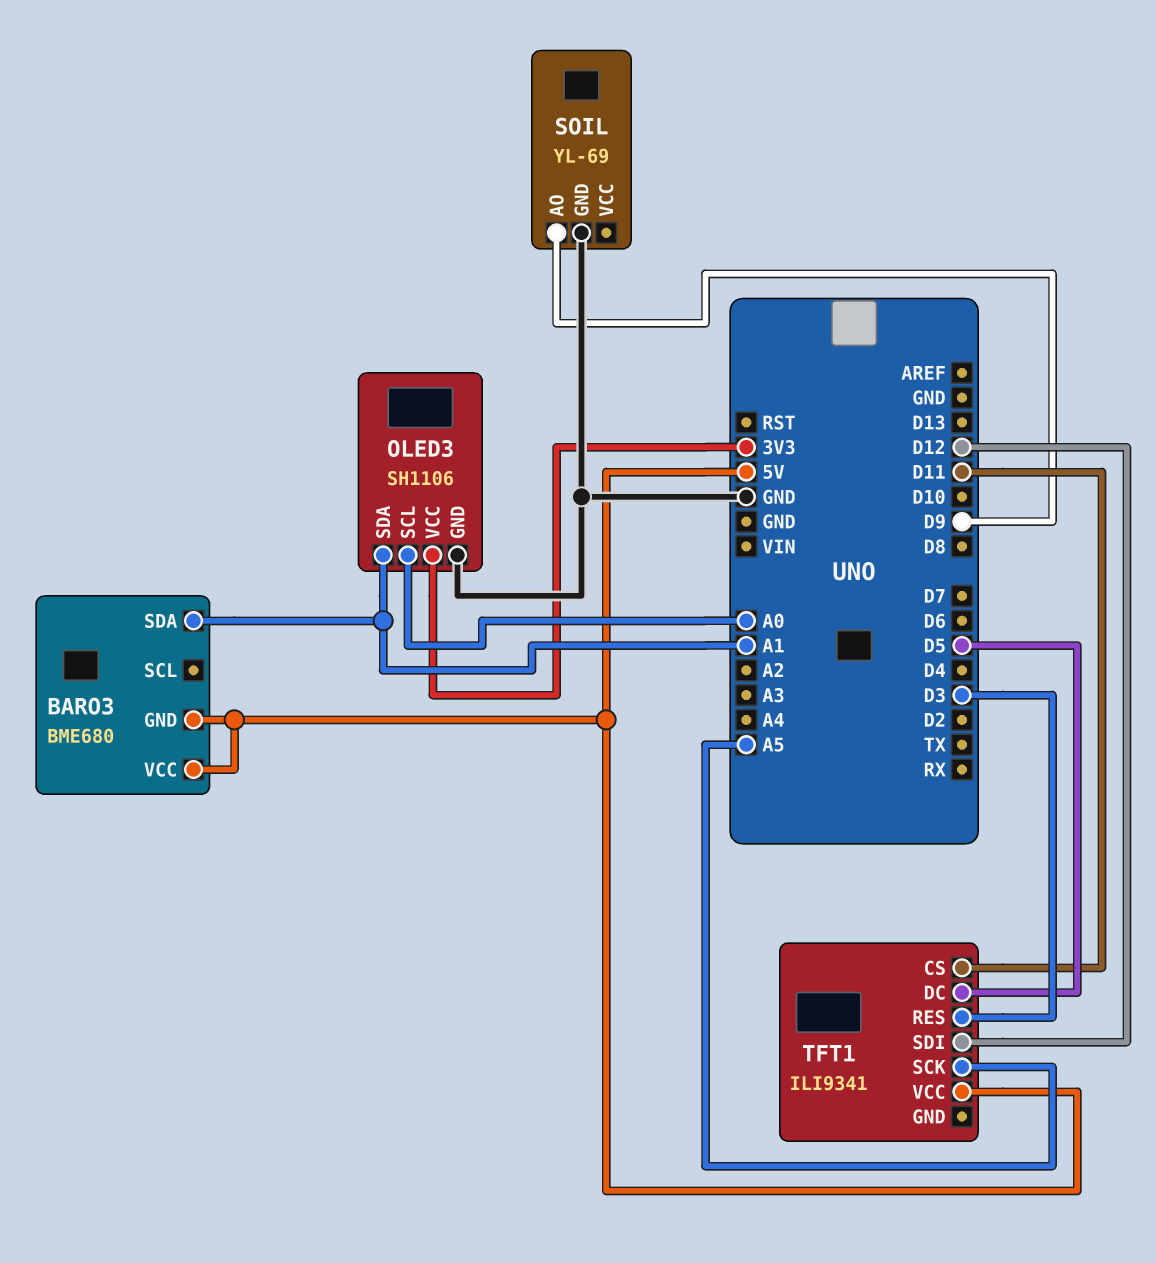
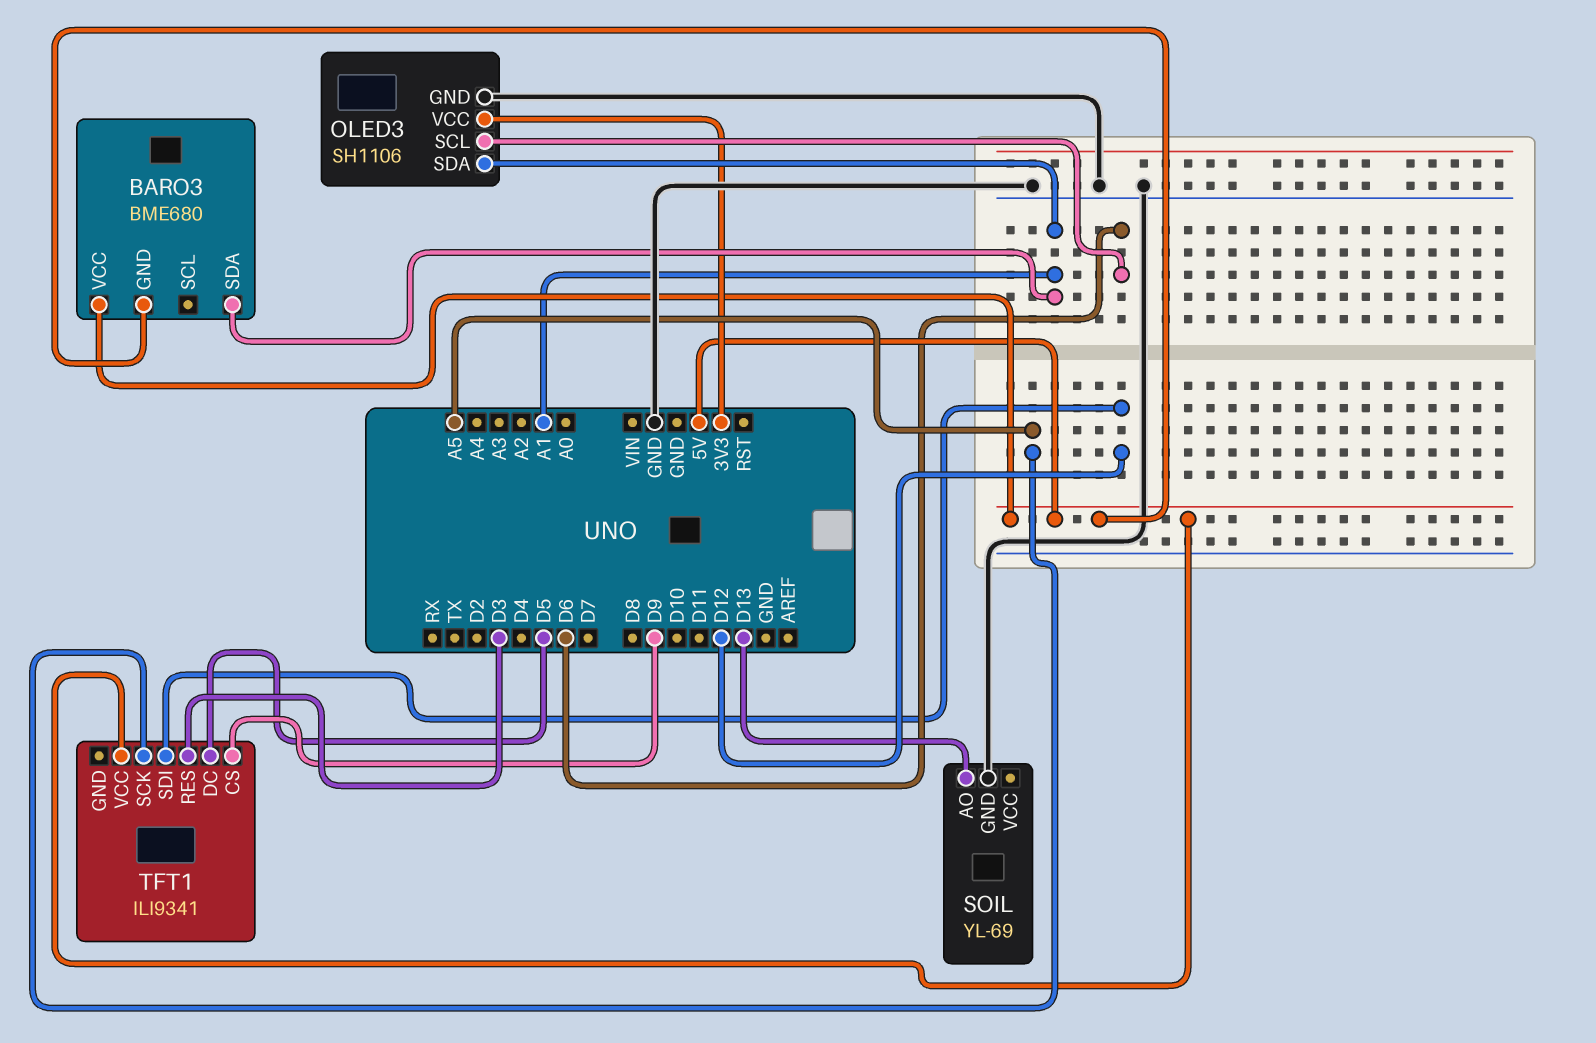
OLED3 pin SCL: A0 -> D6
SOIL pin AO: D9 -> D13
TFT1 pin CS: D11 -> D9

